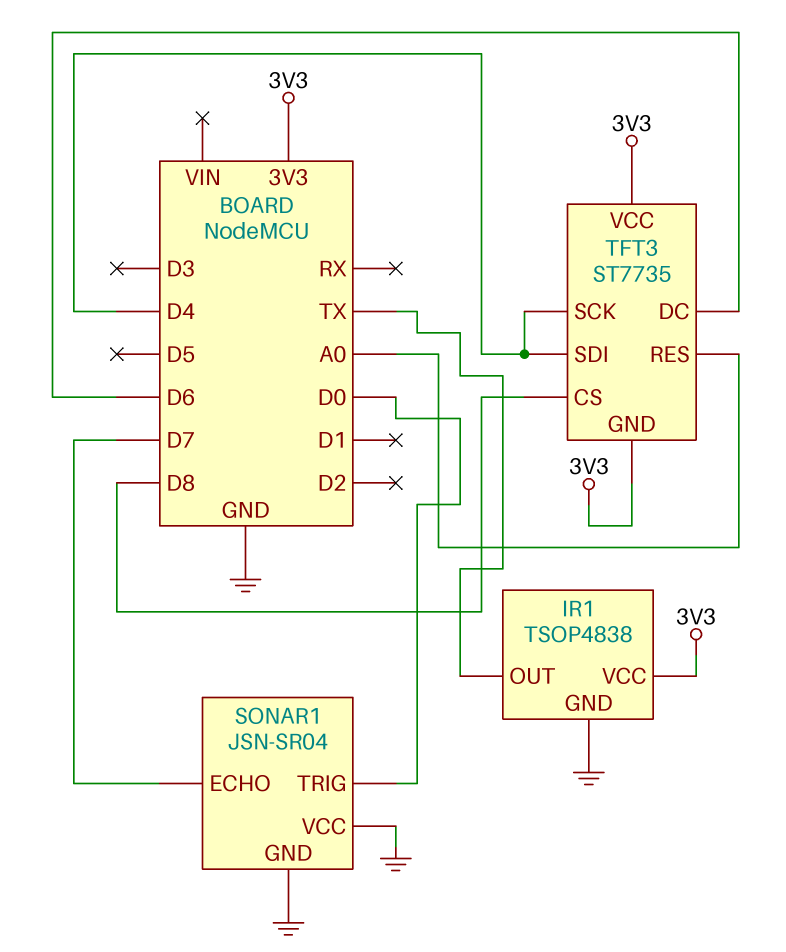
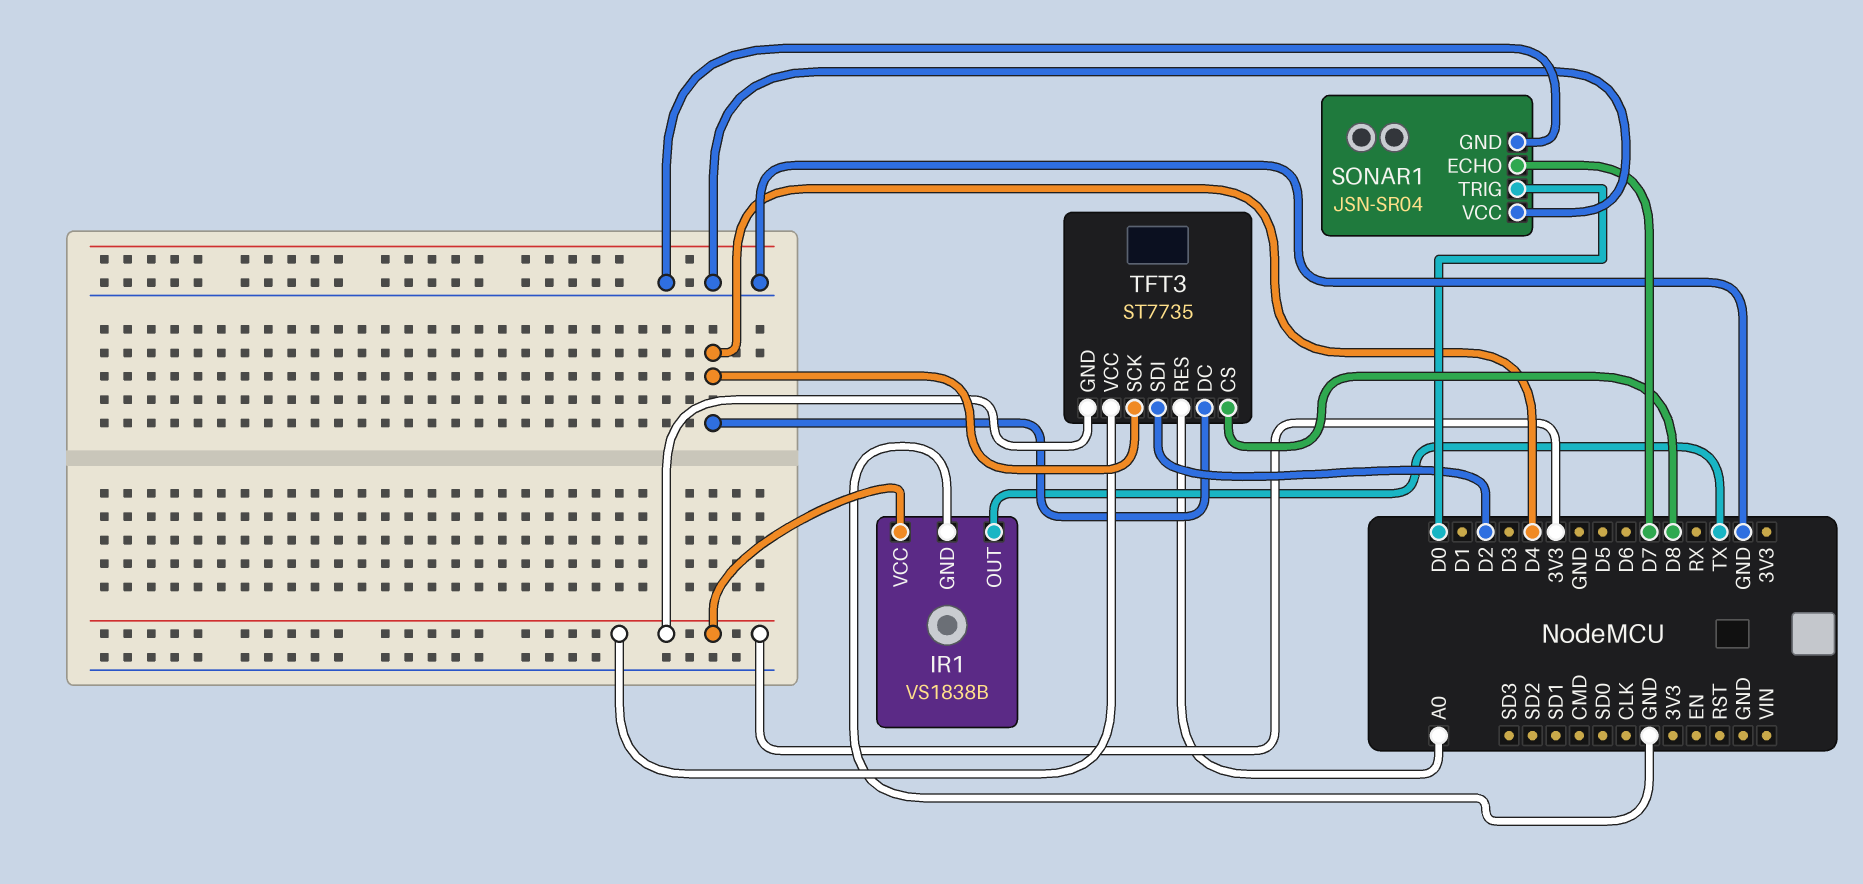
IR1: TSOP4838 -> VS1838B
TFT3 pin DC: D6 -> D4
TFT3 pin SDI: D4 -> D2

